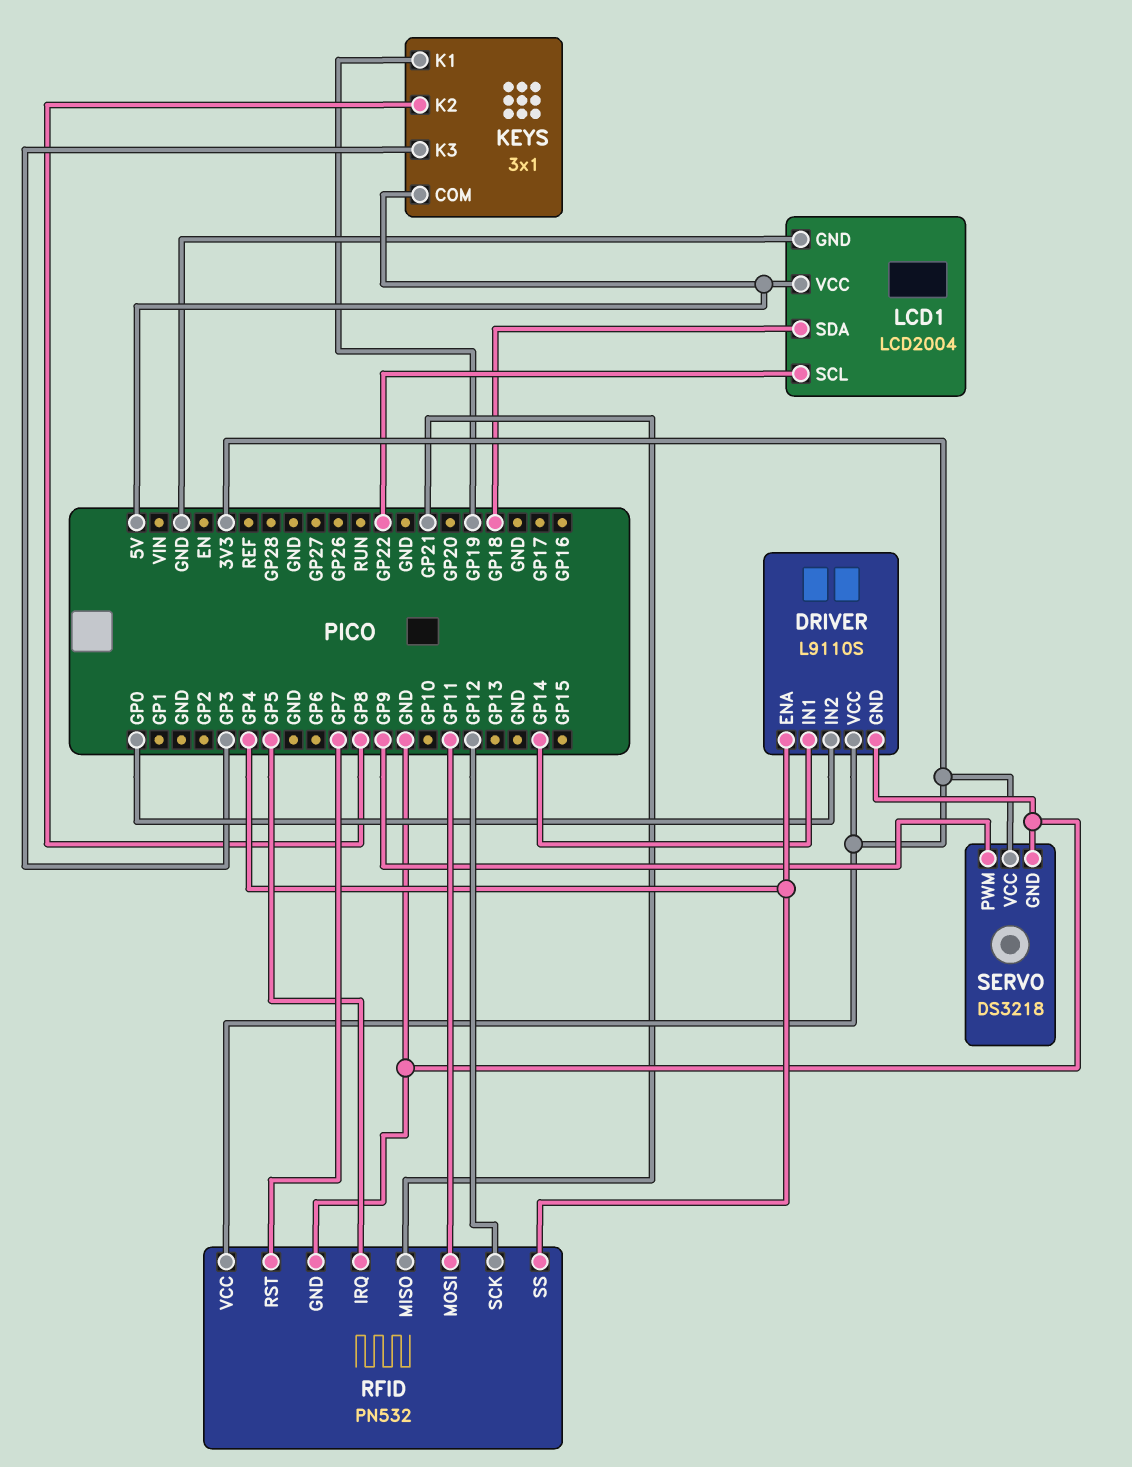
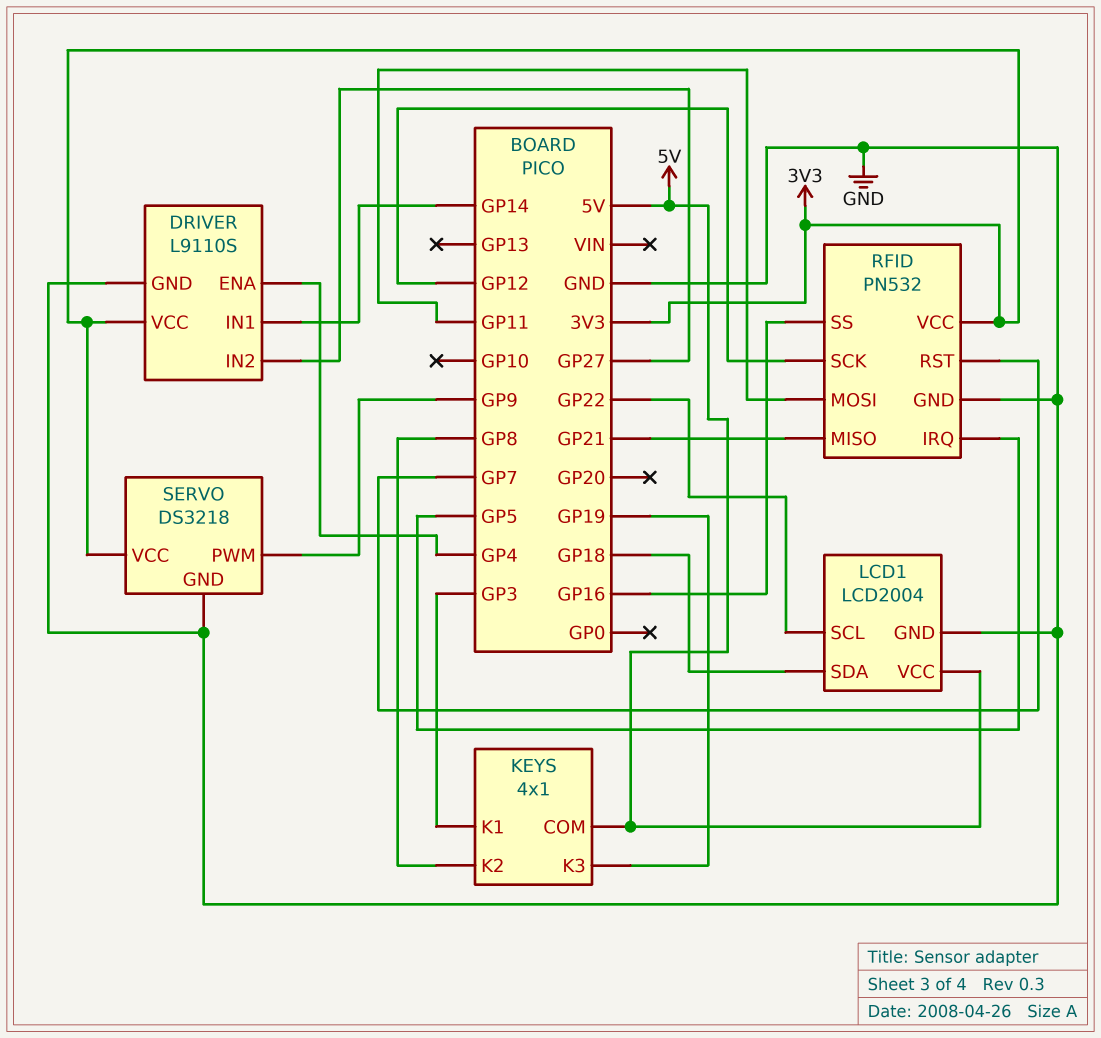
DRIVER pin IN2: GP0 -> GP27
KEYS: 3x1 -> 4x1
KEYS pin K1: GP19 -> GP3
KEYS pin K3: GP3 -> GP19
RFID pin SS: GP4 -> GP16

